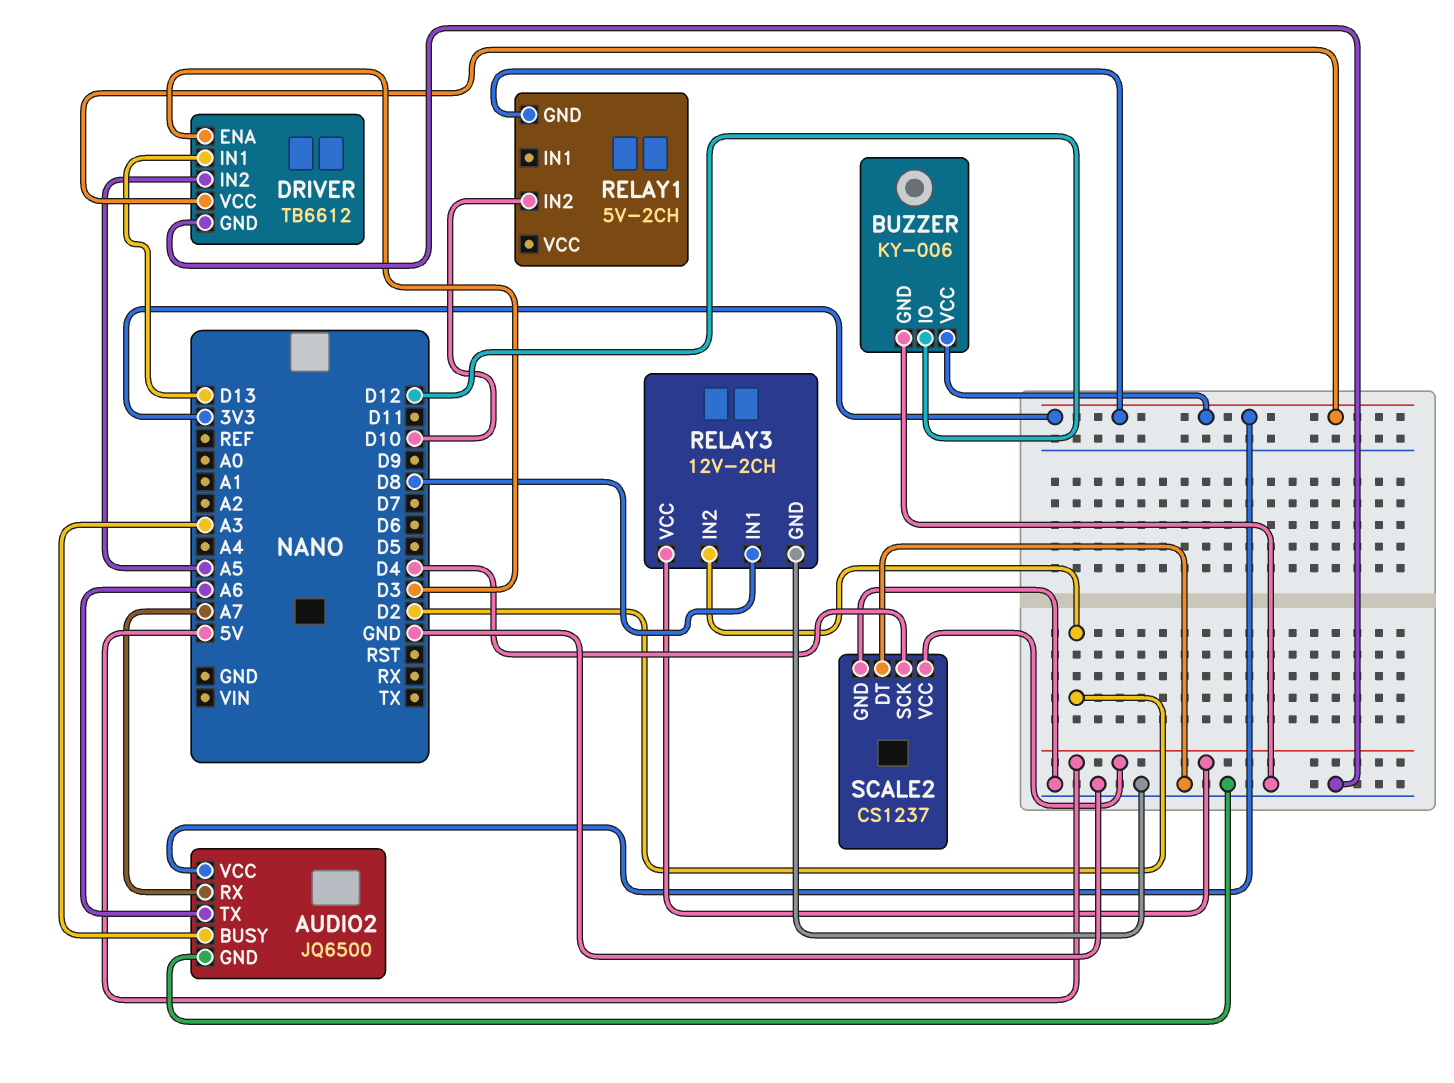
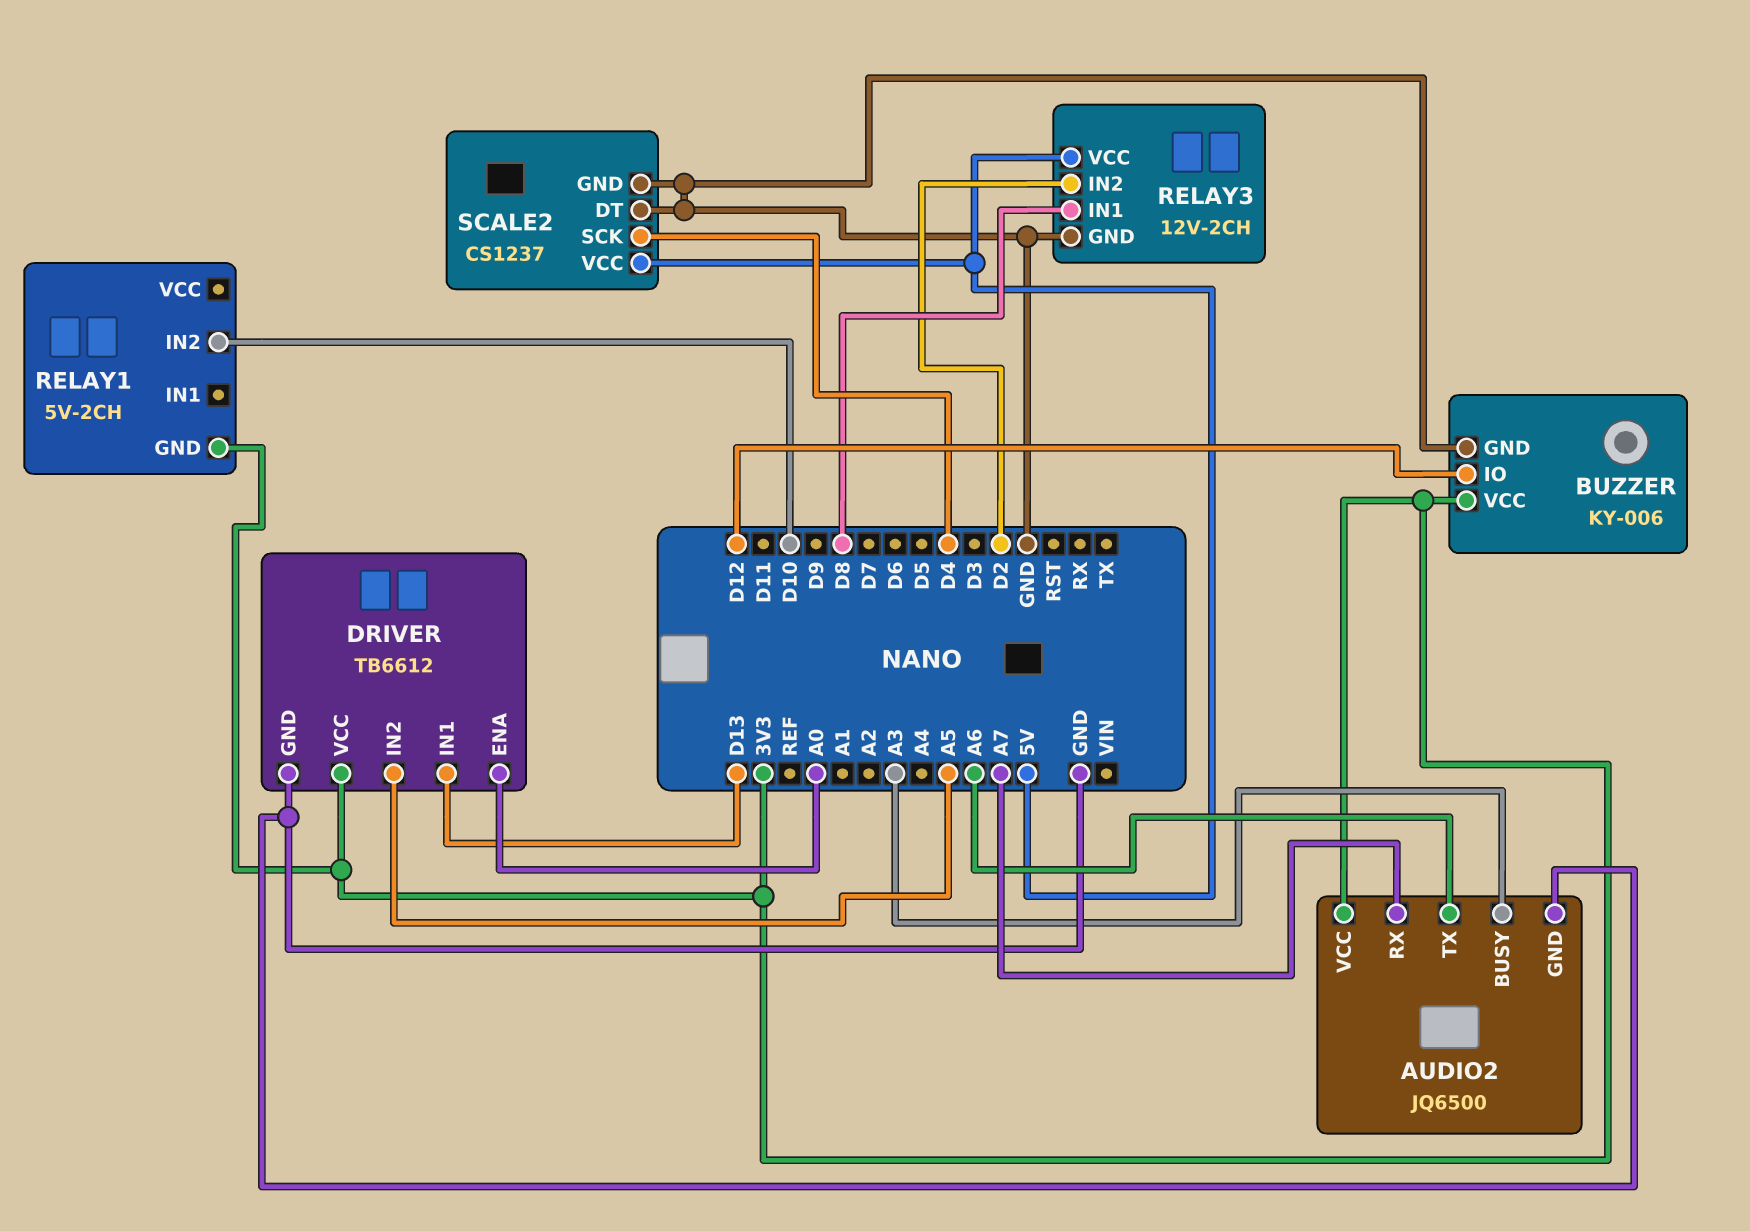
DRIVER pin ENA: D3 -> A0

